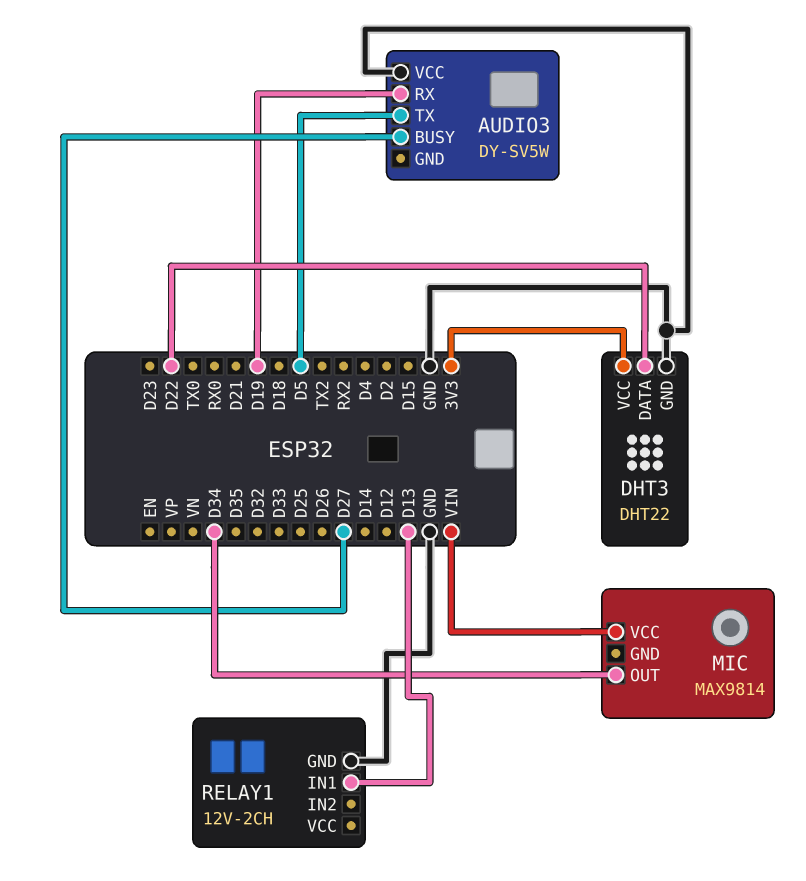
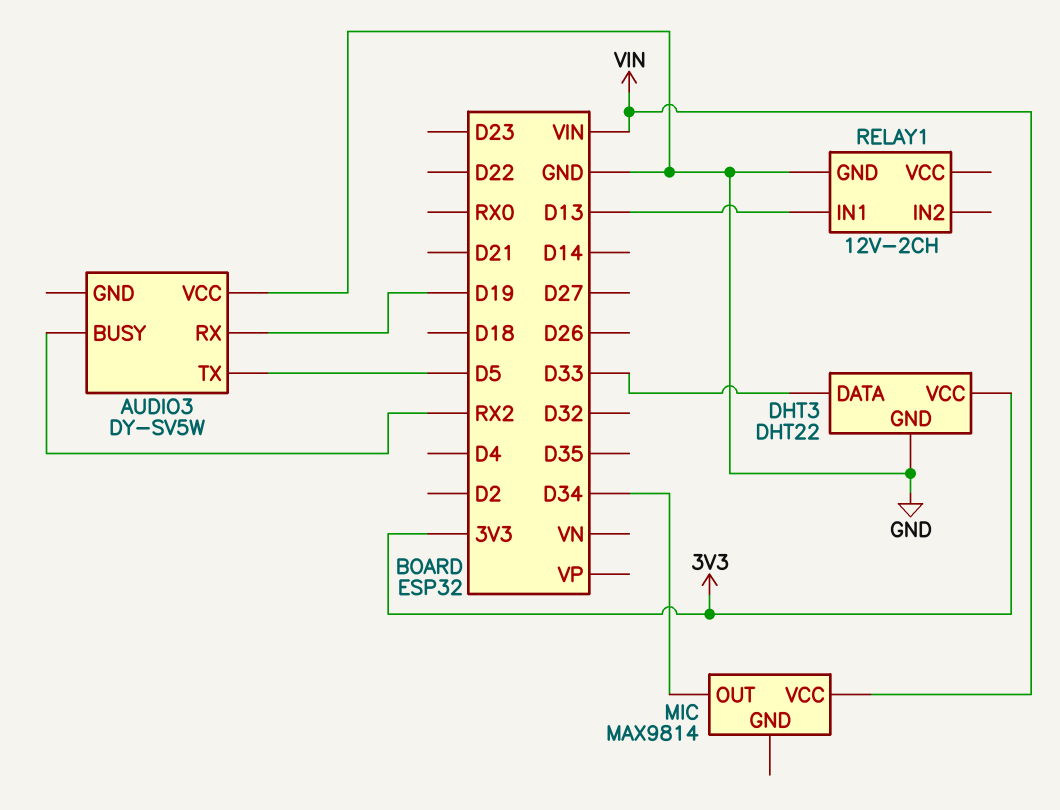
AUDIO3 pin BUSY: D27 -> RX2
DHT3 pin DATA: D22 -> D33

